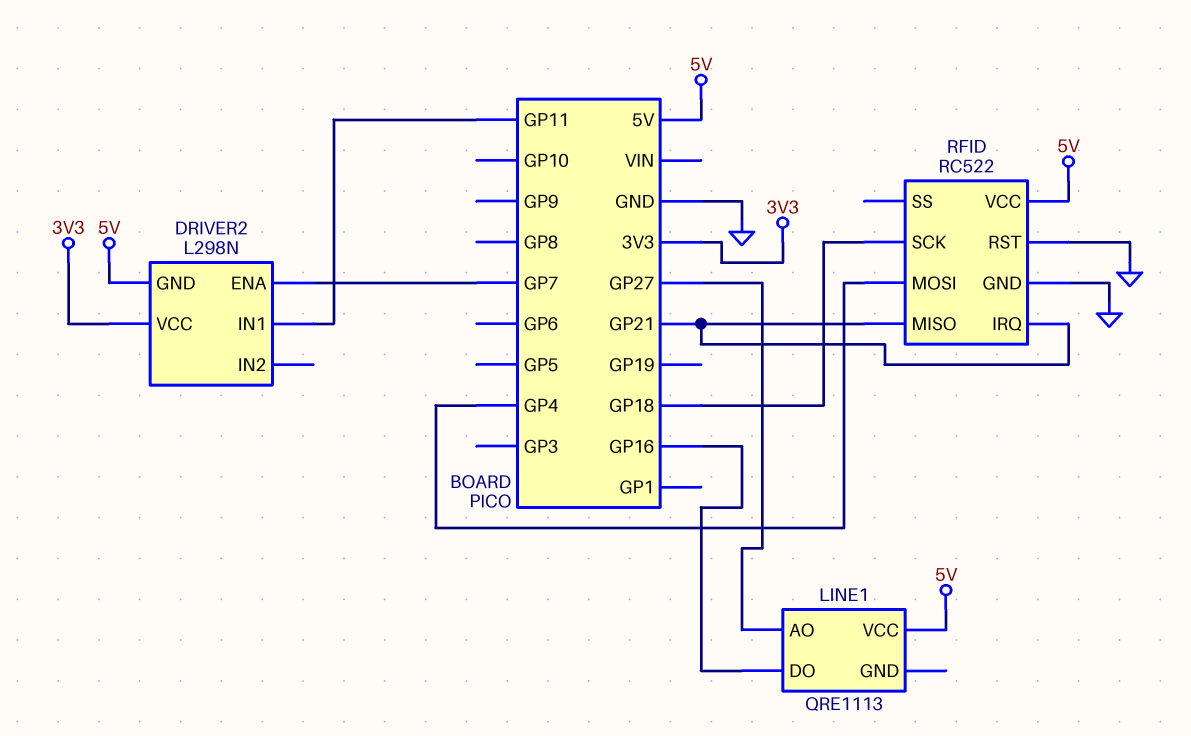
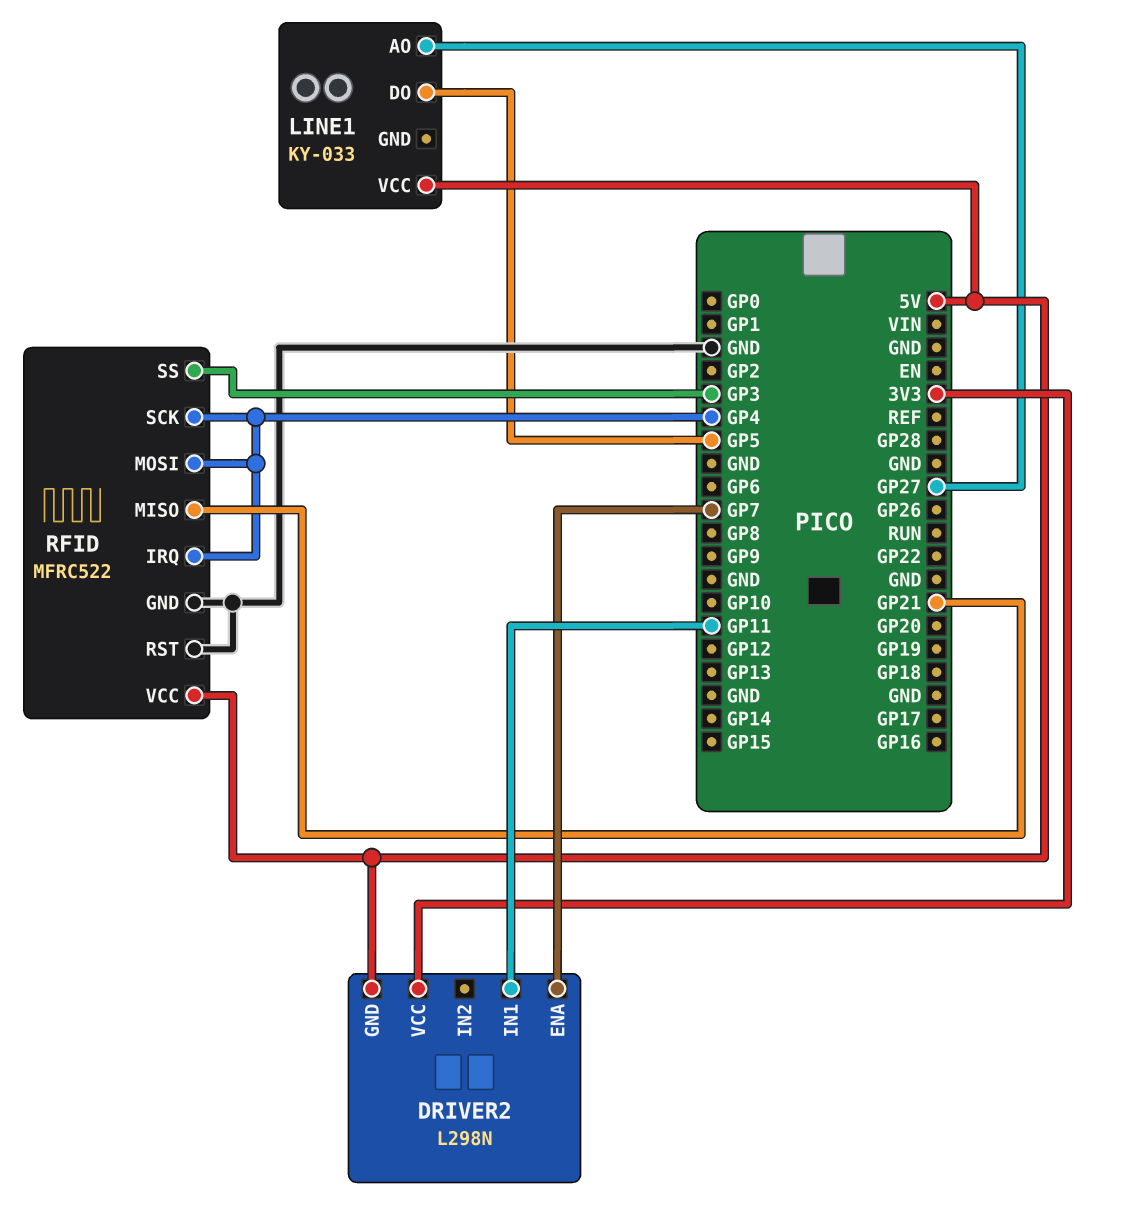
LINE1: QRE1113 -> KY-033
LINE1 pin DO: GP16 -> GP5
RFID: RC522 -> MFRC522
RFID pin IRQ: GP21 -> GP4
RFID pin SCK: GP18 -> GP4
RFID pin SS: none -> GP3

